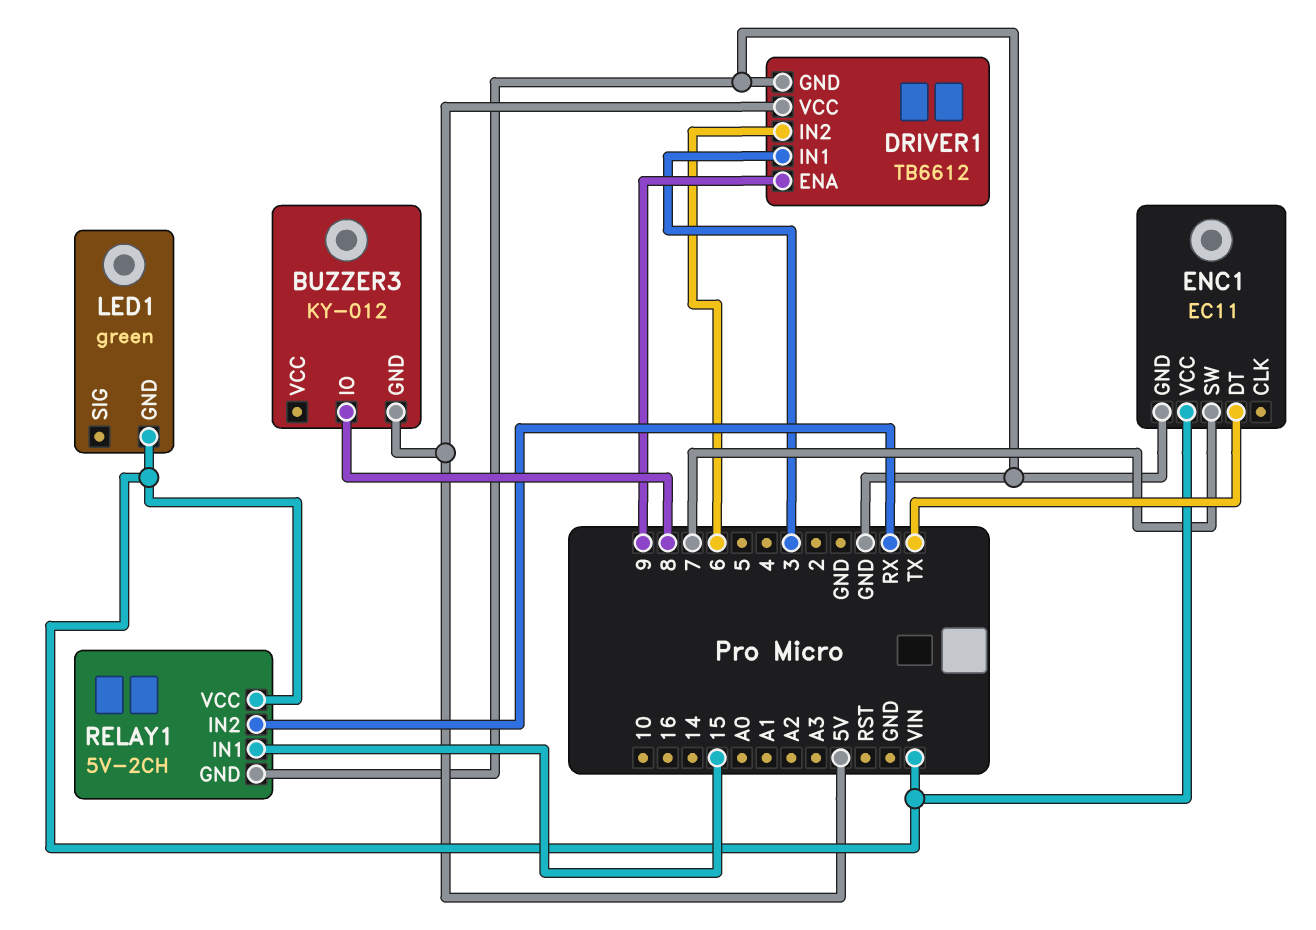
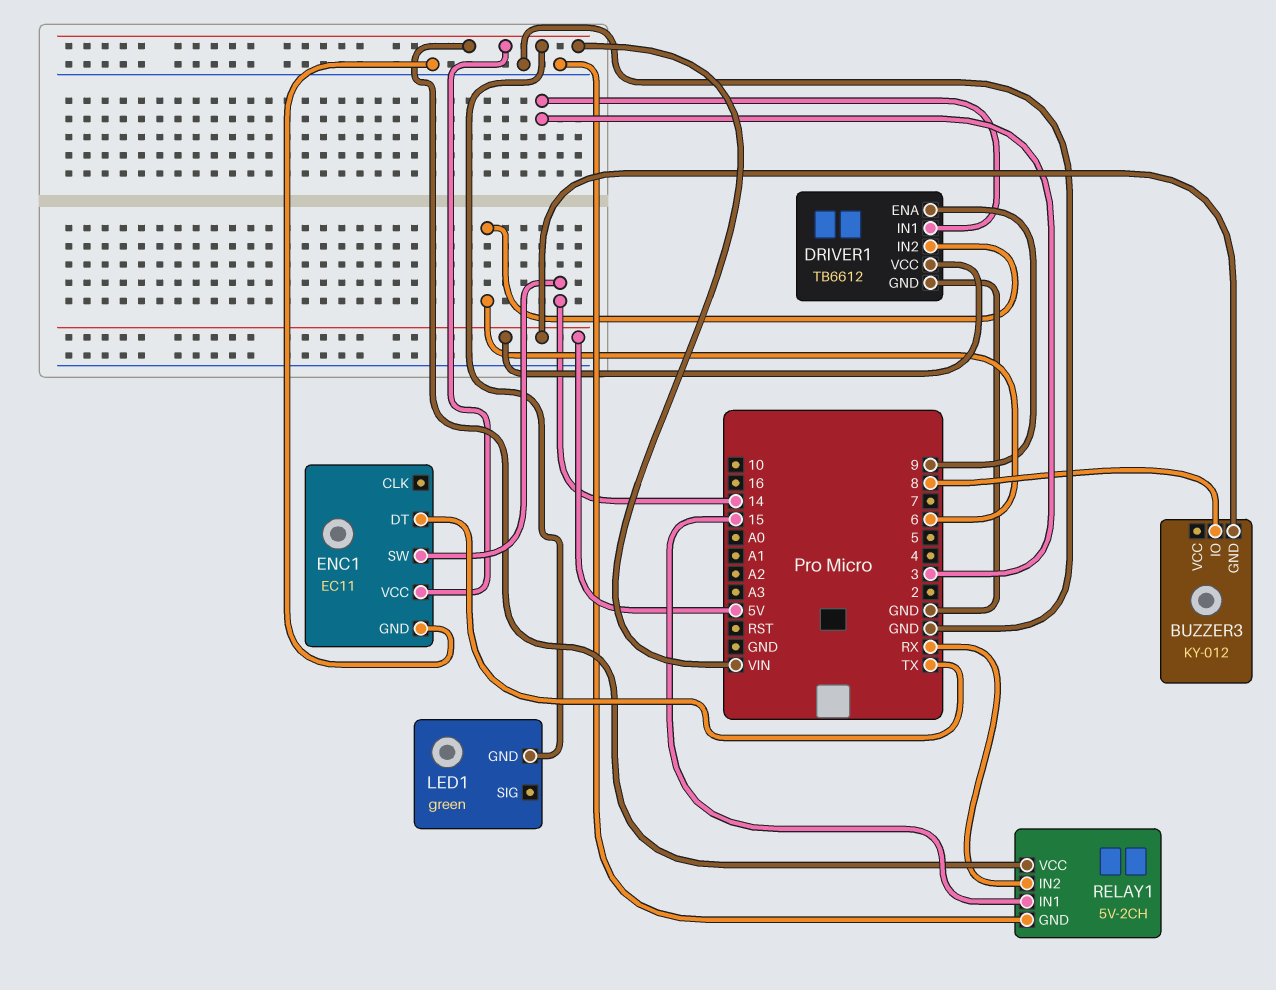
ENC1 pin SW: 7 -> 14

